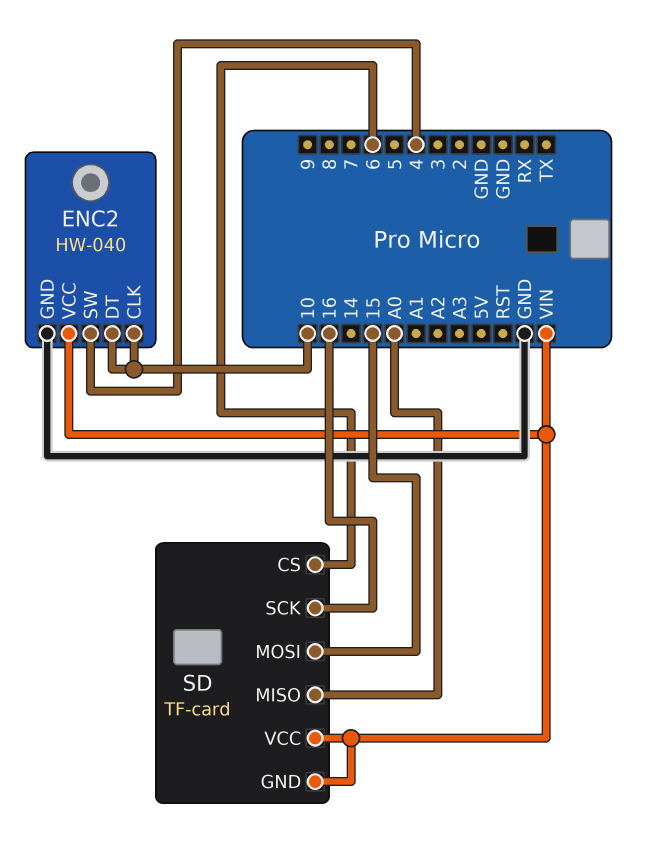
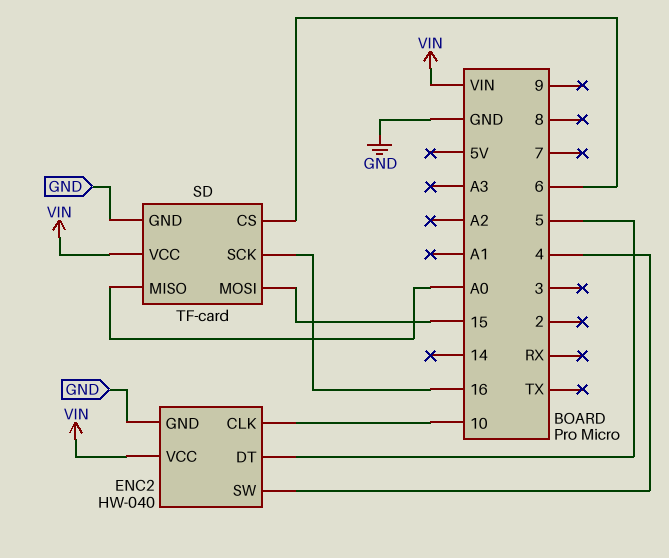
ENC2 pin DT: 10 -> 5
SD pin GND: VIN -> GND

